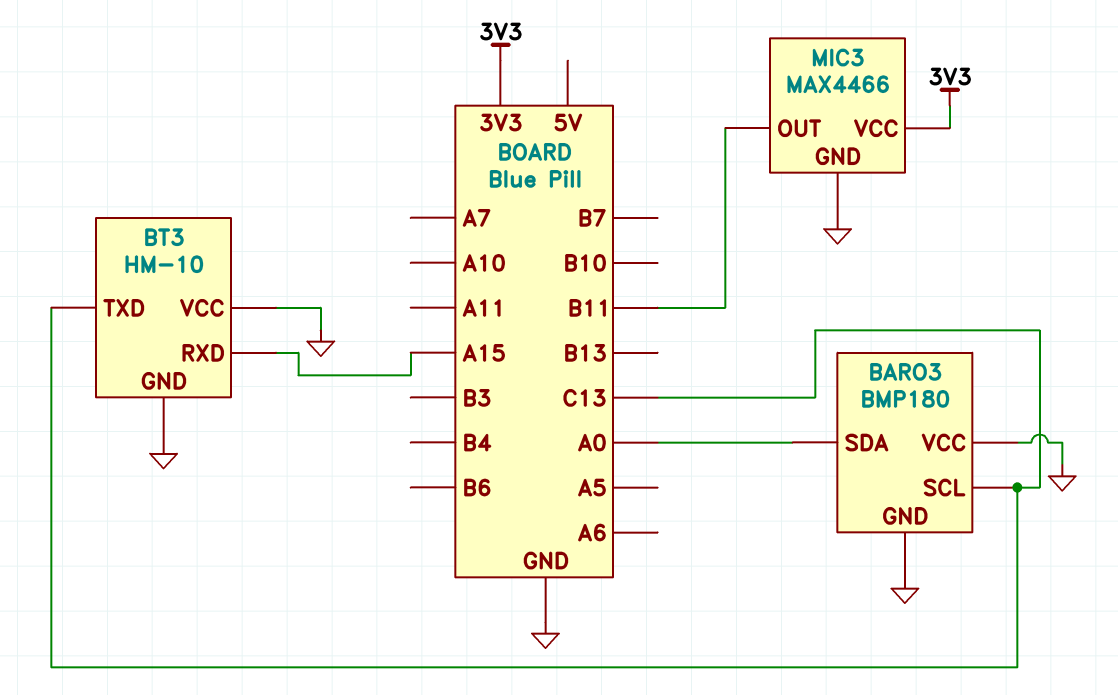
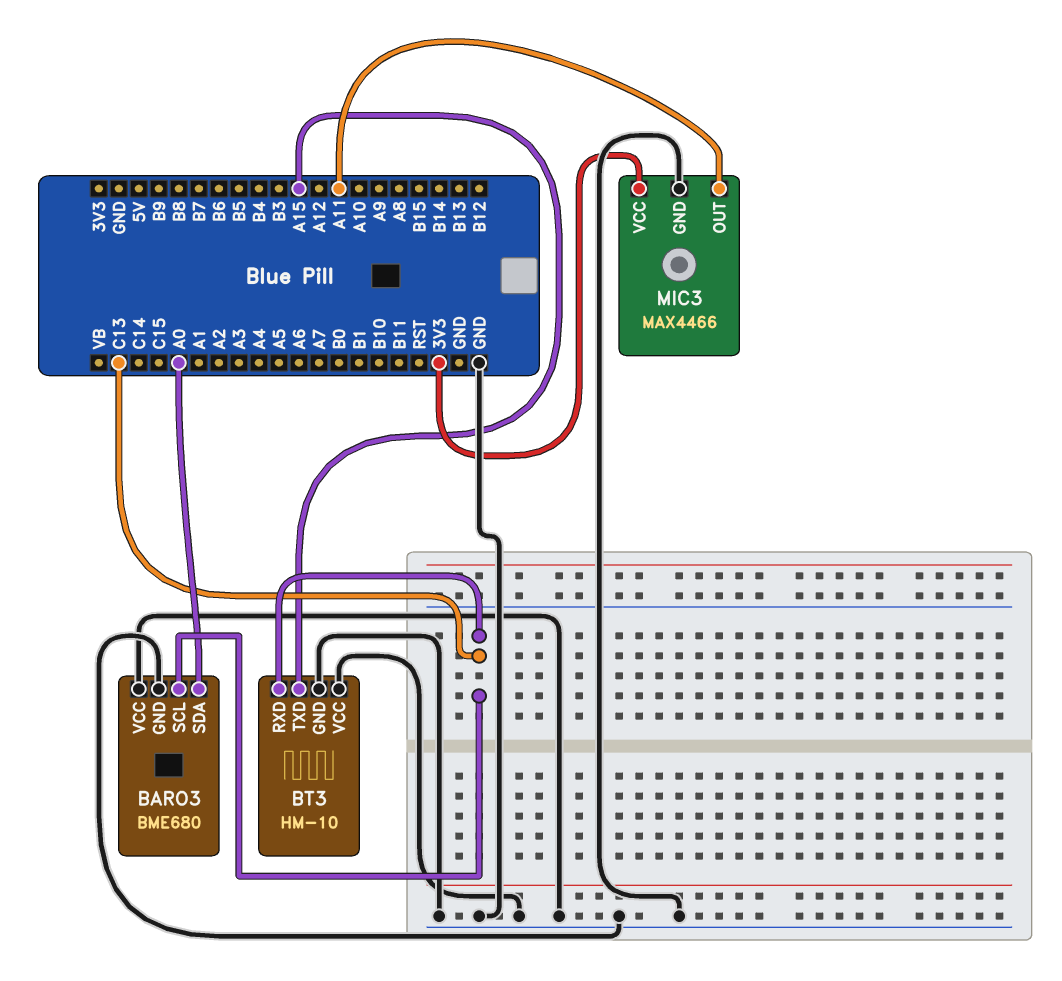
BARO3: BMP180 -> BME680
BT3 pin RXD: A15 -> C13
BT3 pin TXD: C13 -> A15
MIC3 pin OUT: B11 -> A11

